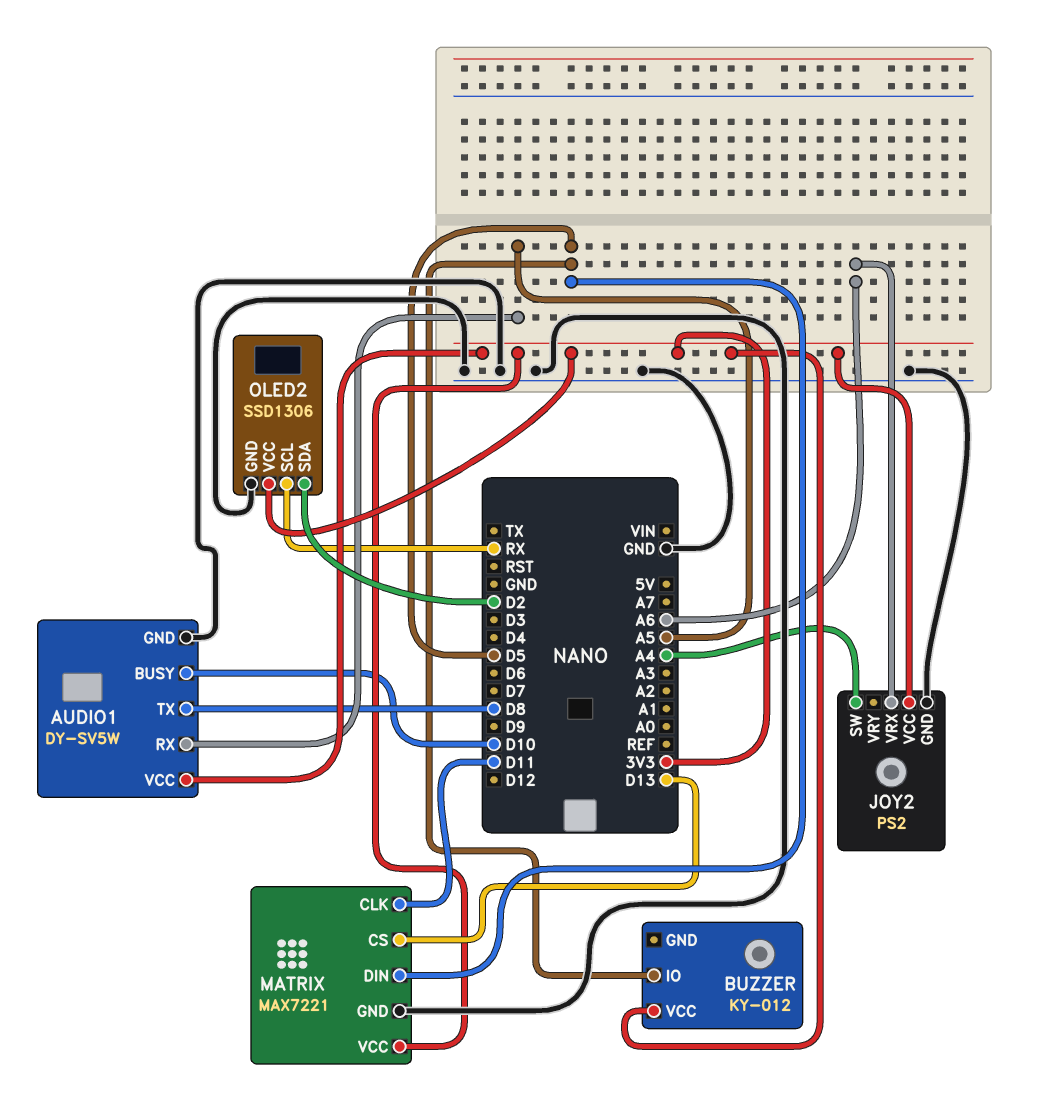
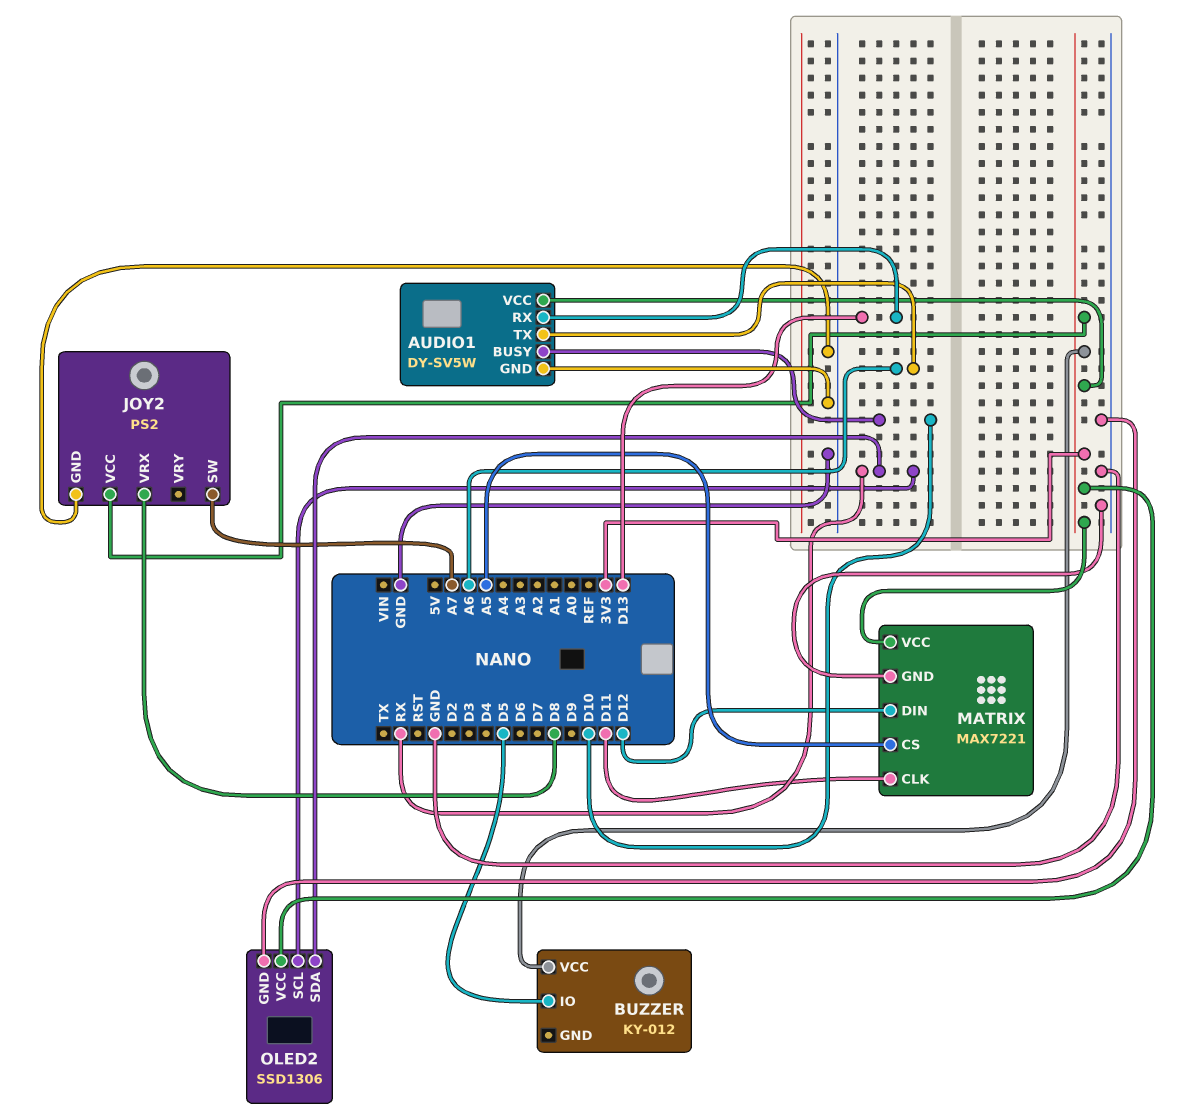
AUDIO1 pin RX: A5 -> D13
AUDIO1 pin TX: D8 -> A6
JOY2 pin SW: A4 -> A7
JOY2 pin VRX: A6 -> D8
MATRIX pin CS: D13 -> A5
MATRIX pin DIN: D5 -> D12
OLED2 pin SDA: D2 -> RX

